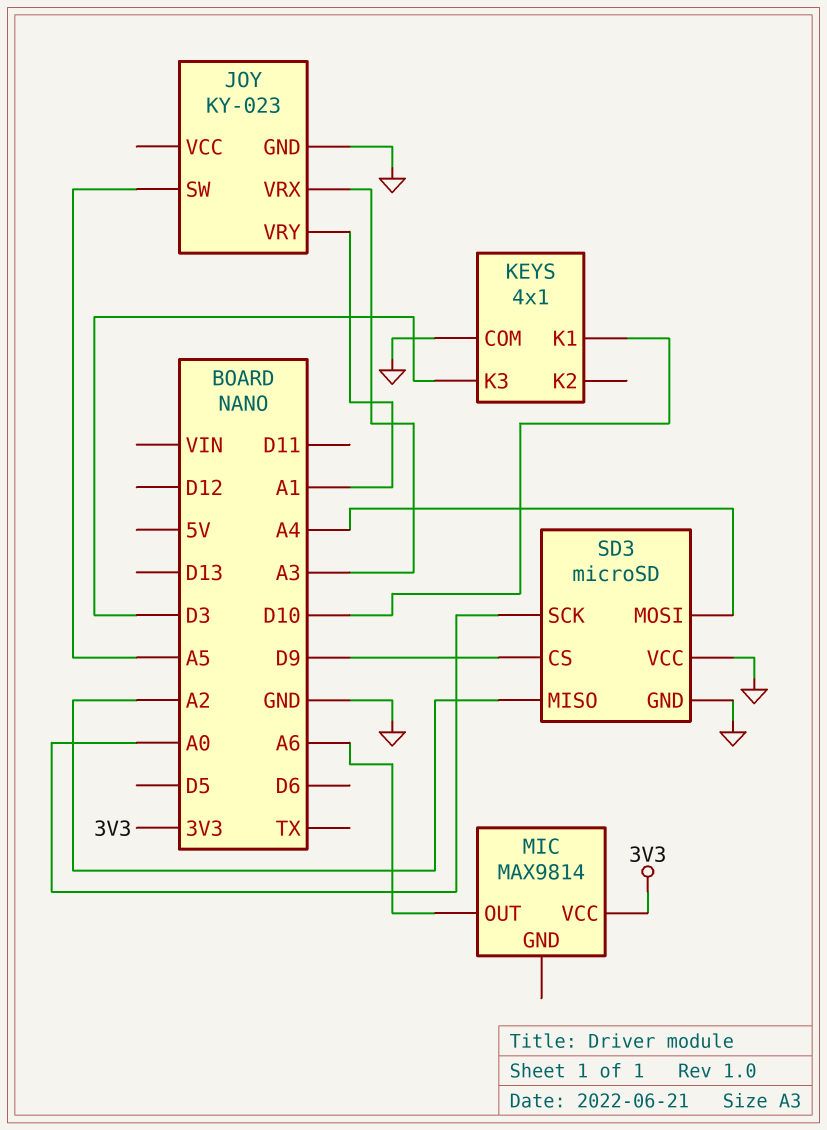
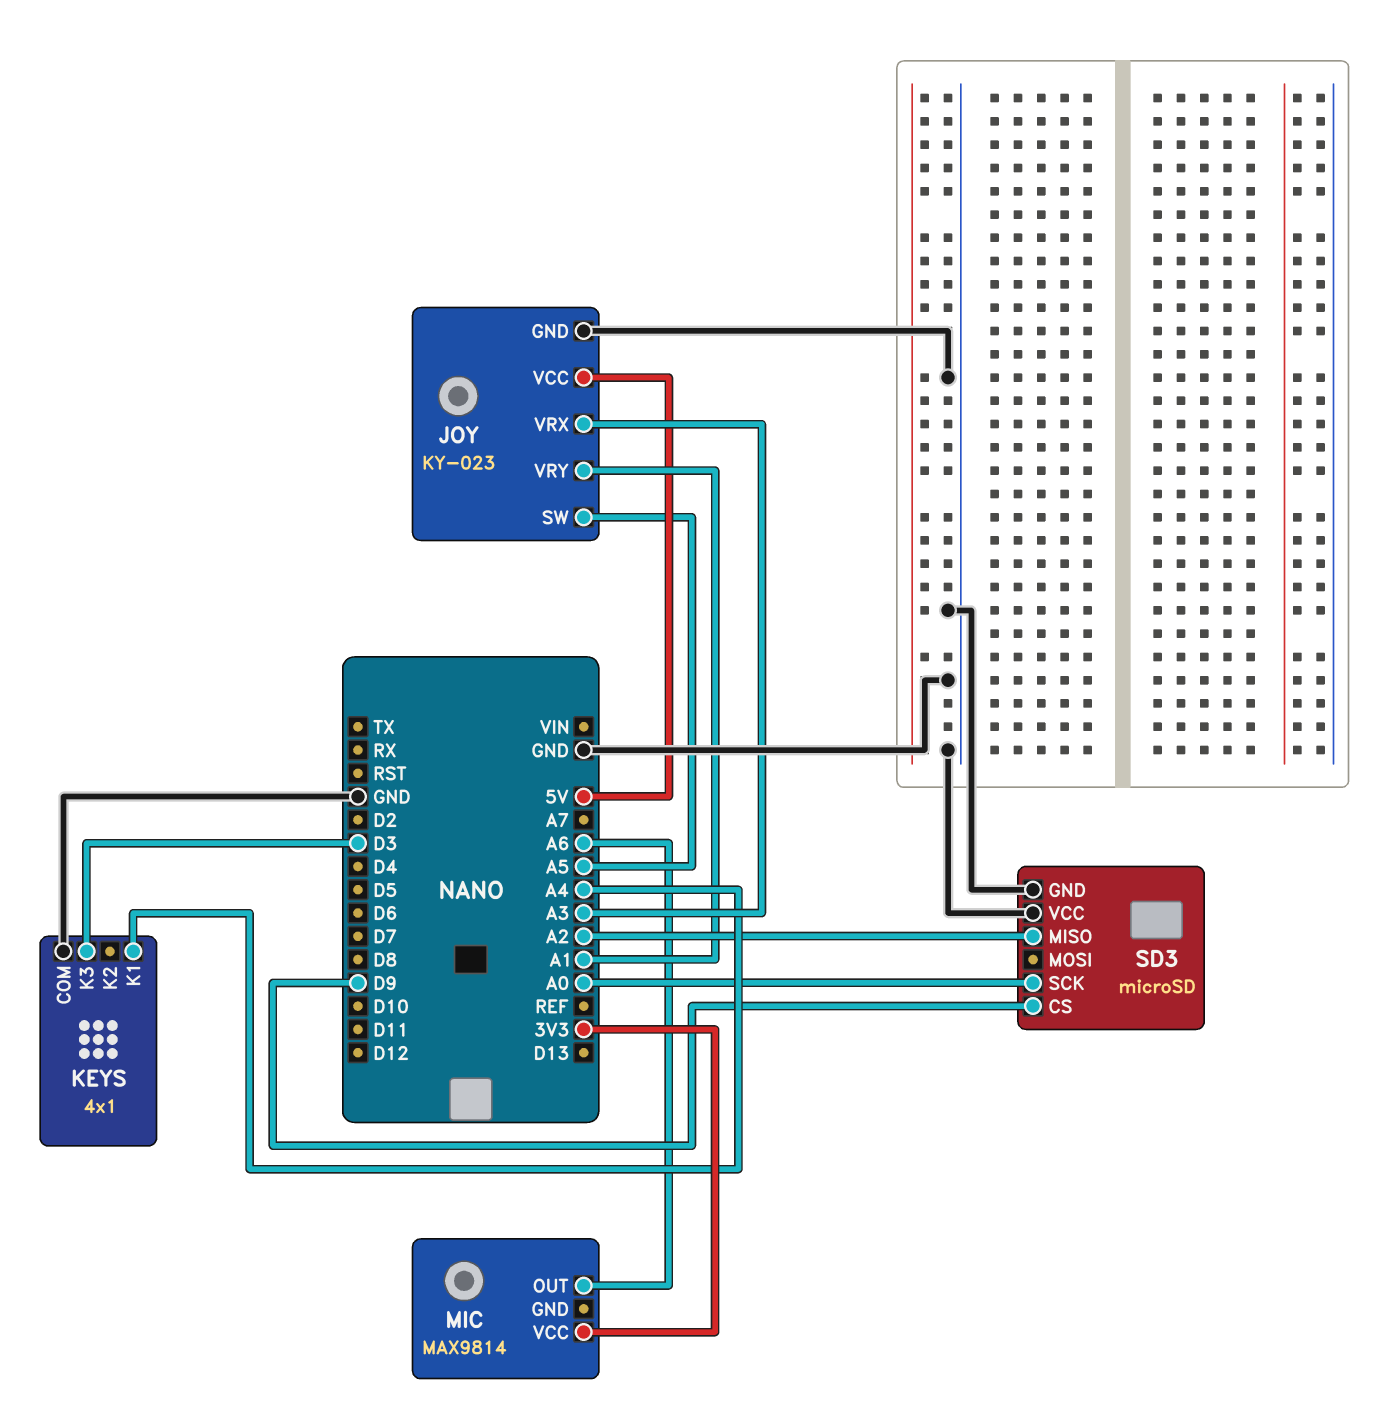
JOY pin VCC: none -> 5V
KEYS pin K1: D10 -> A4
SD3 pin MOSI: A4 -> none

